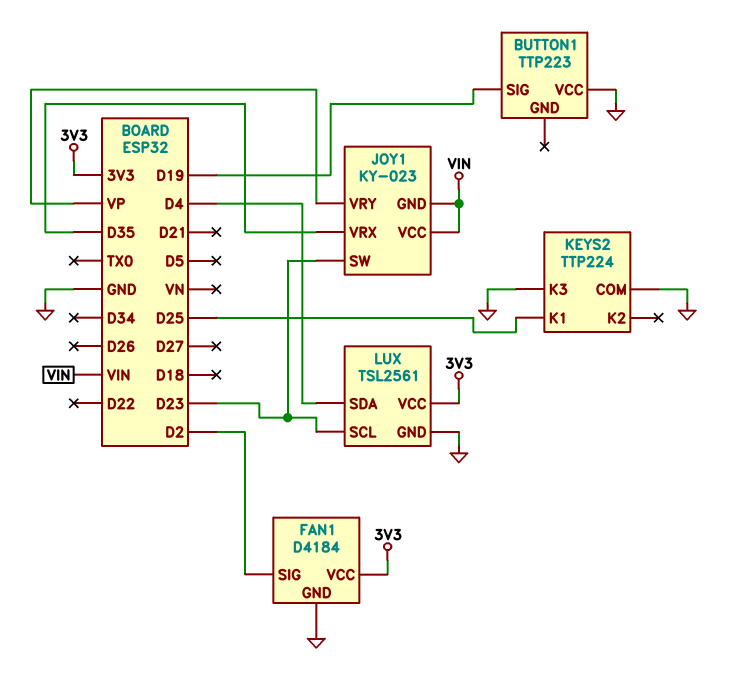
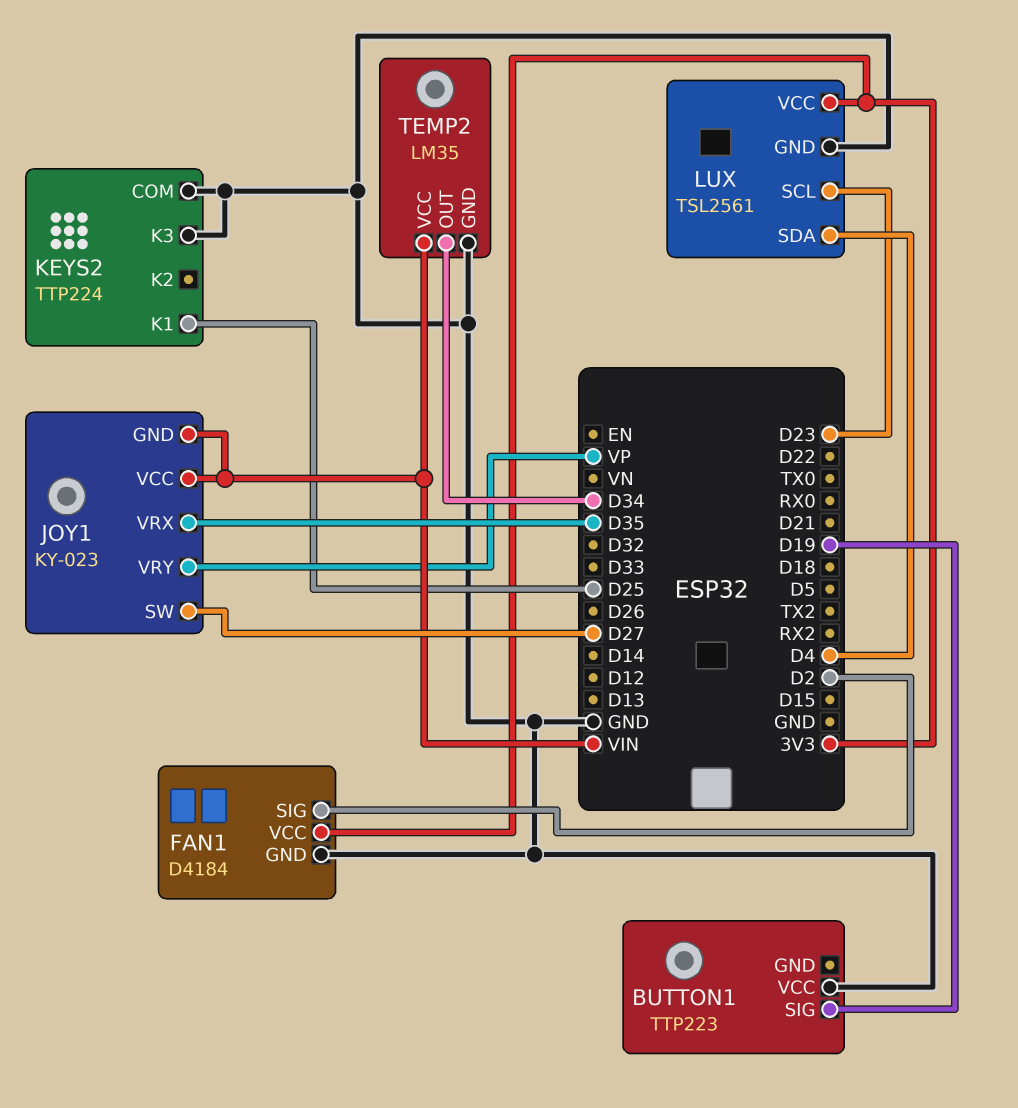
JOY1 pin SW: D23 -> D27
TEMP2: none -> LM35
TEMP2 pin GND: none -> GND
TEMP2 pin OUT: none -> D34
TEMP2 pin VCC: none -> VIN

